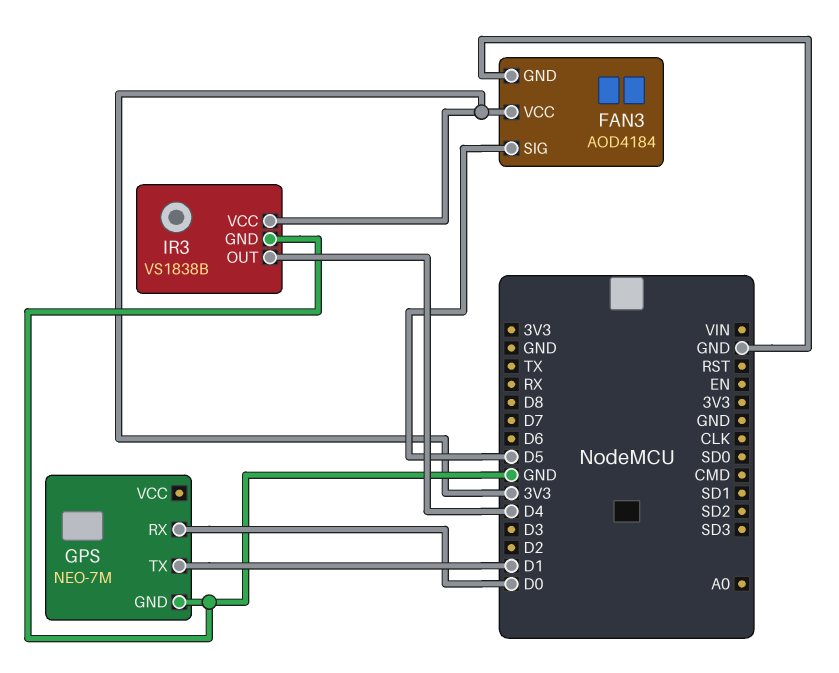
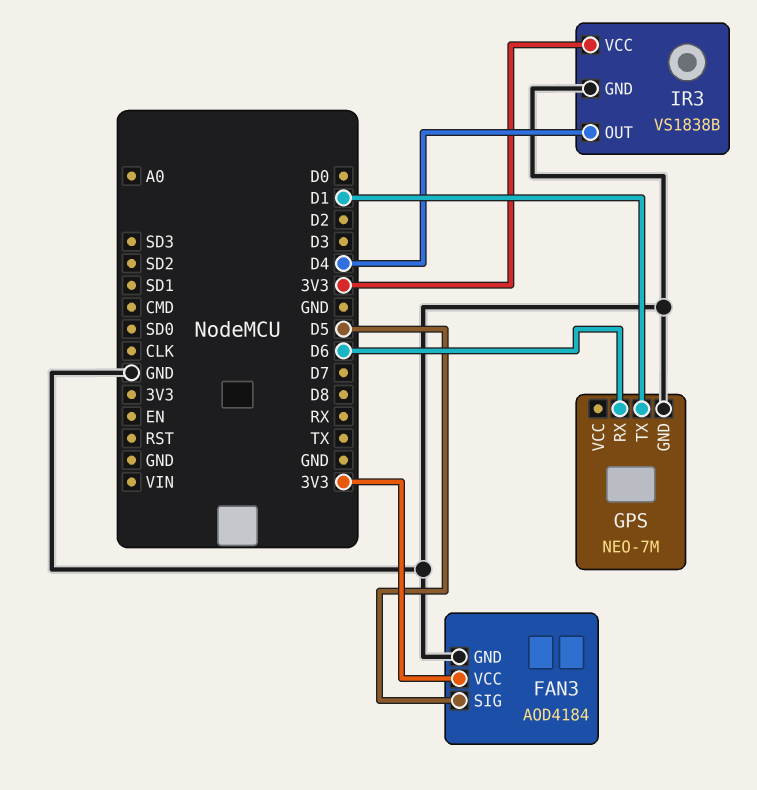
GPS pin RX: D0 -> D6

